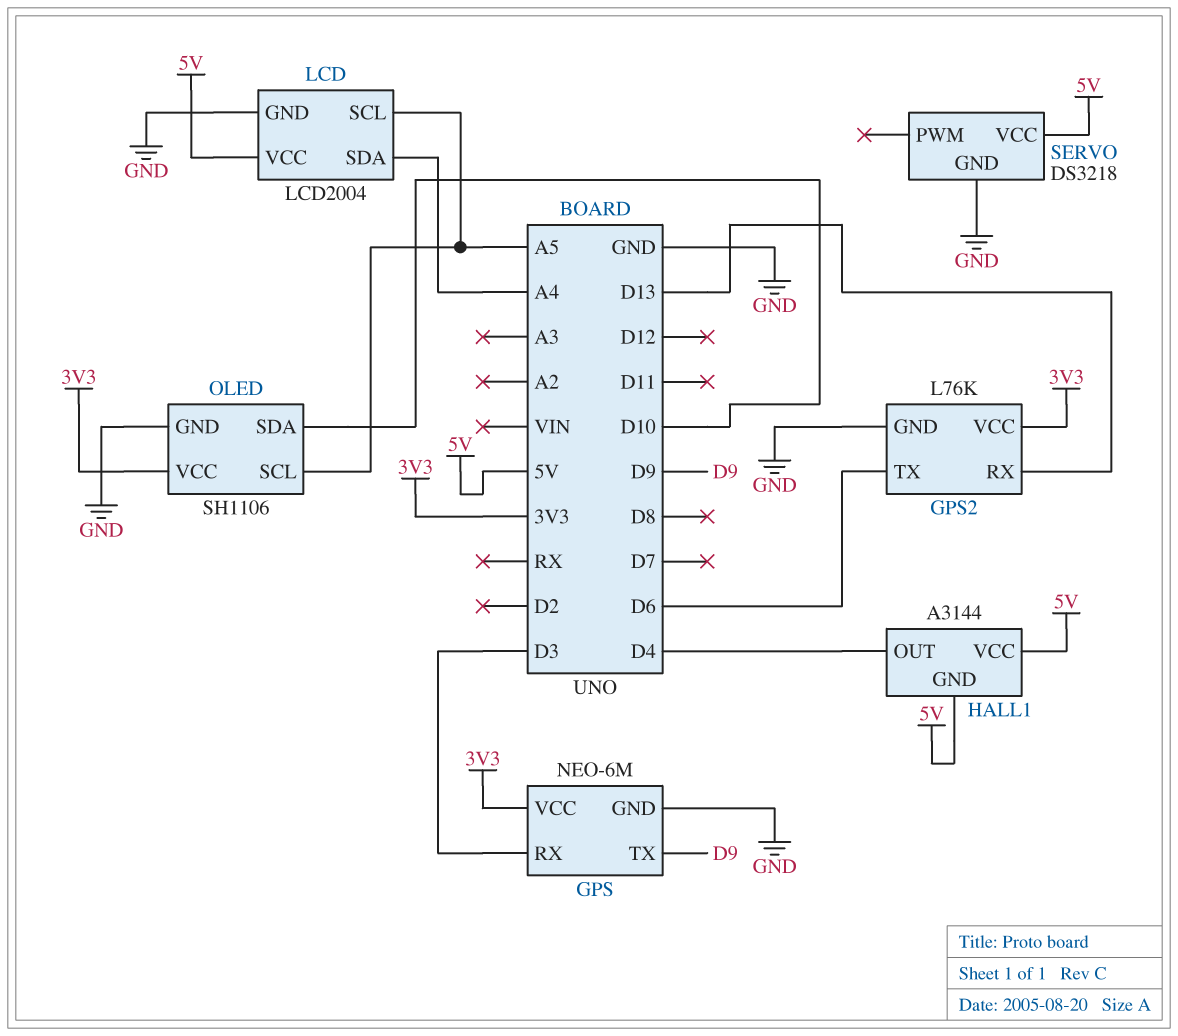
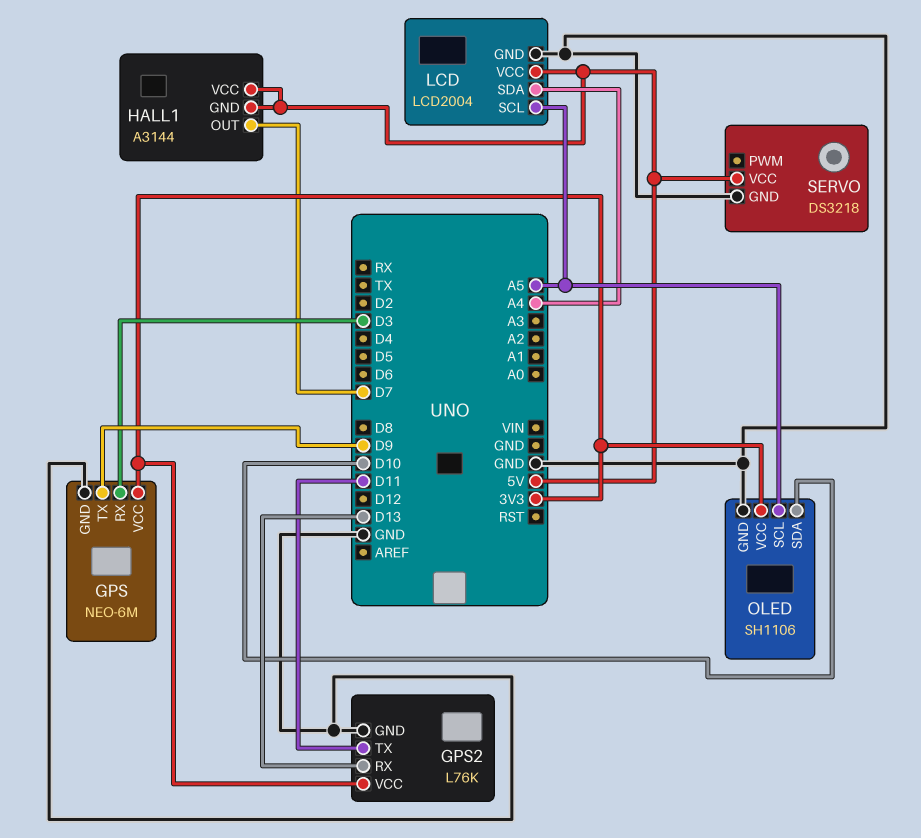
GPS2 pin TX: D6 -> D11
HALL1 pin OUT: D4 -> D7

